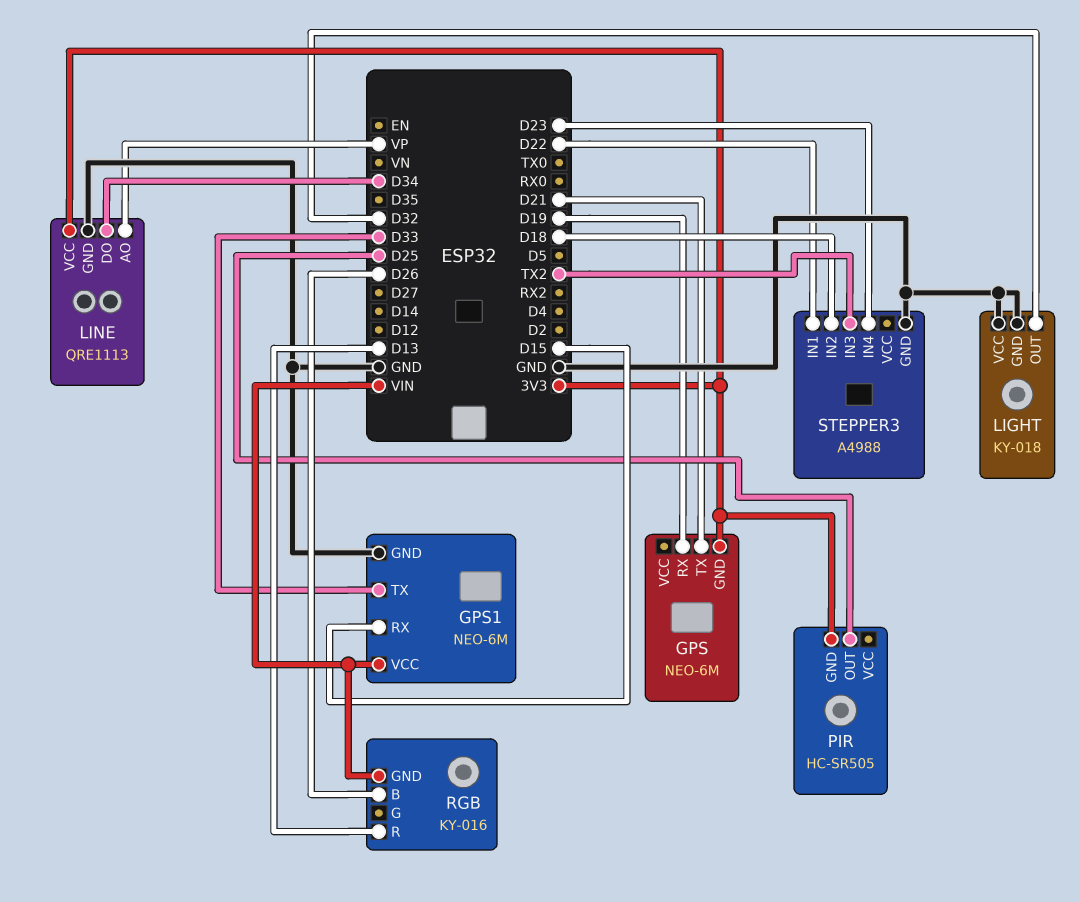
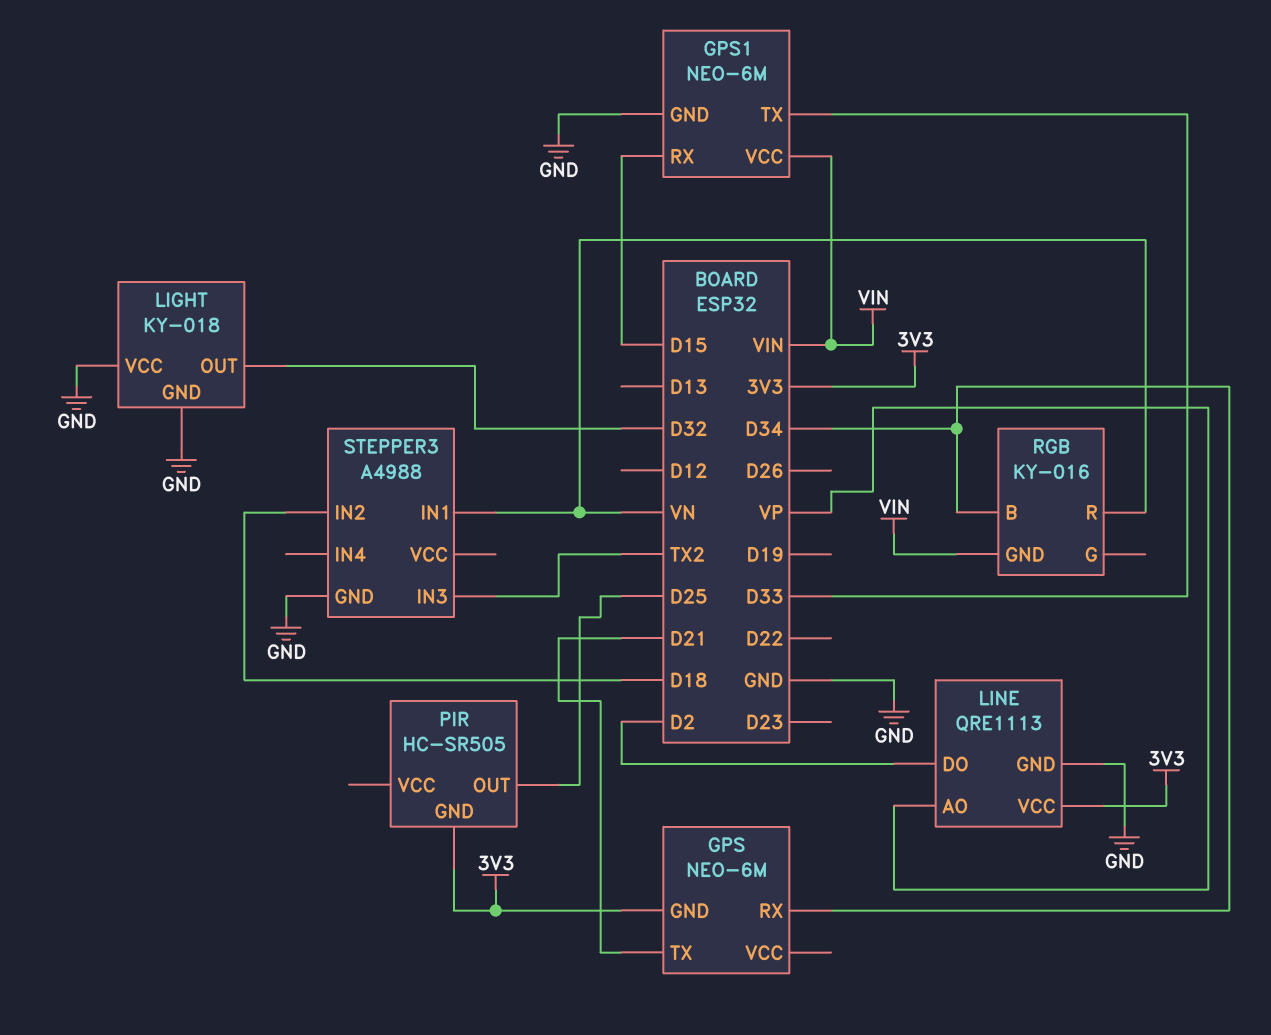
GPS pin RX: D19 -> D34
LINE pin DO: D34 -> D2
RGB pin B: D26 -> D34
RGB pin R: D13 -> VN
STEPPER3 pin IN1: D22 -> VN
STEPPER3 pin IN4: D23 -> none

